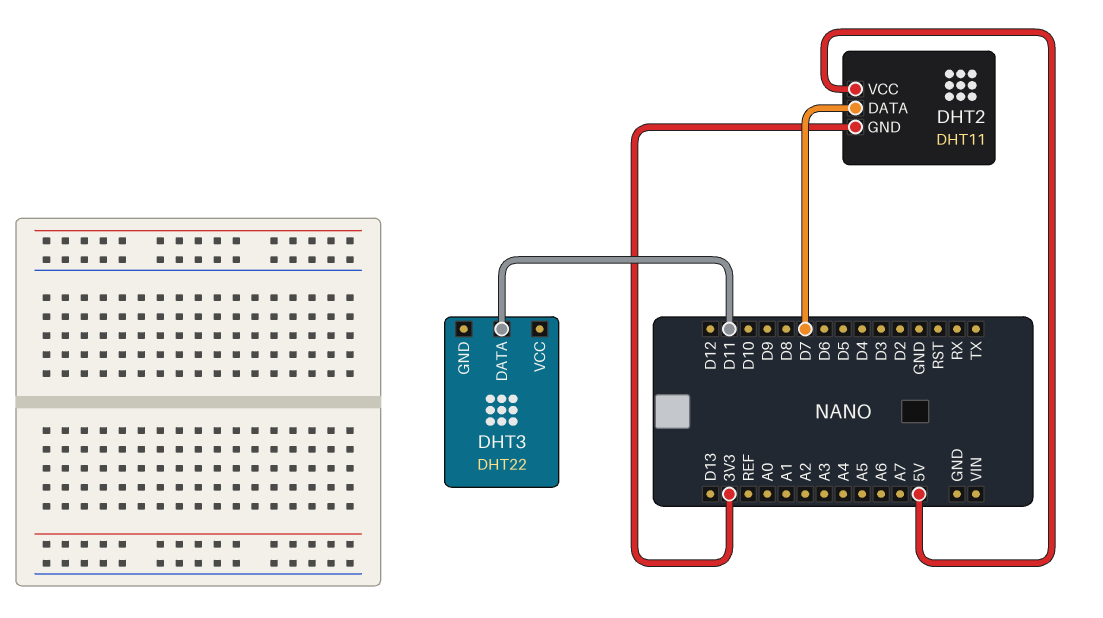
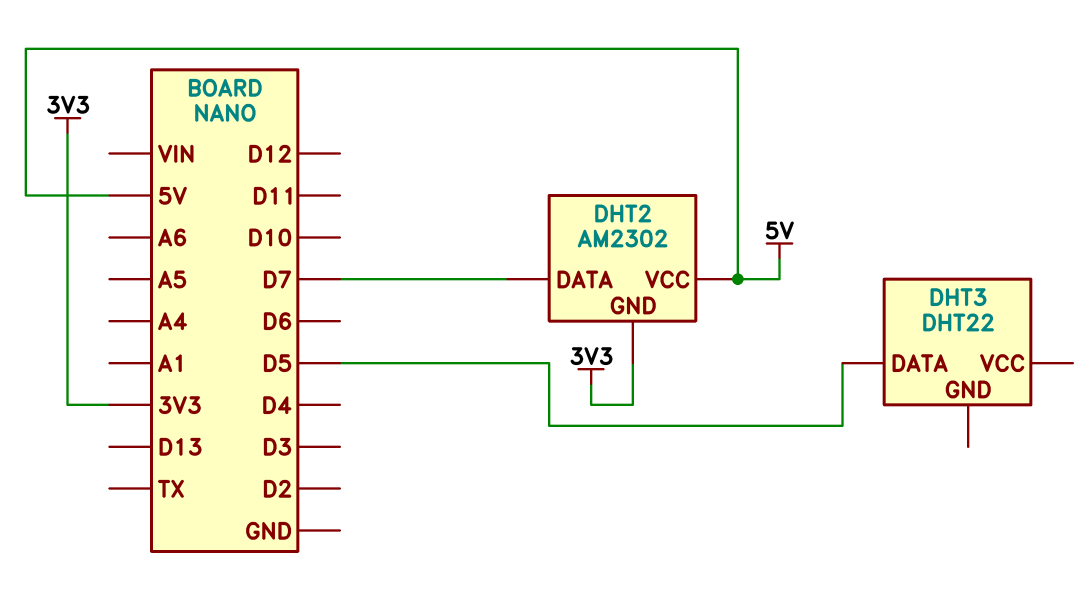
DHT2: DHT11 -> AM2302
DHT3 pin DATA: D11 -> D5

